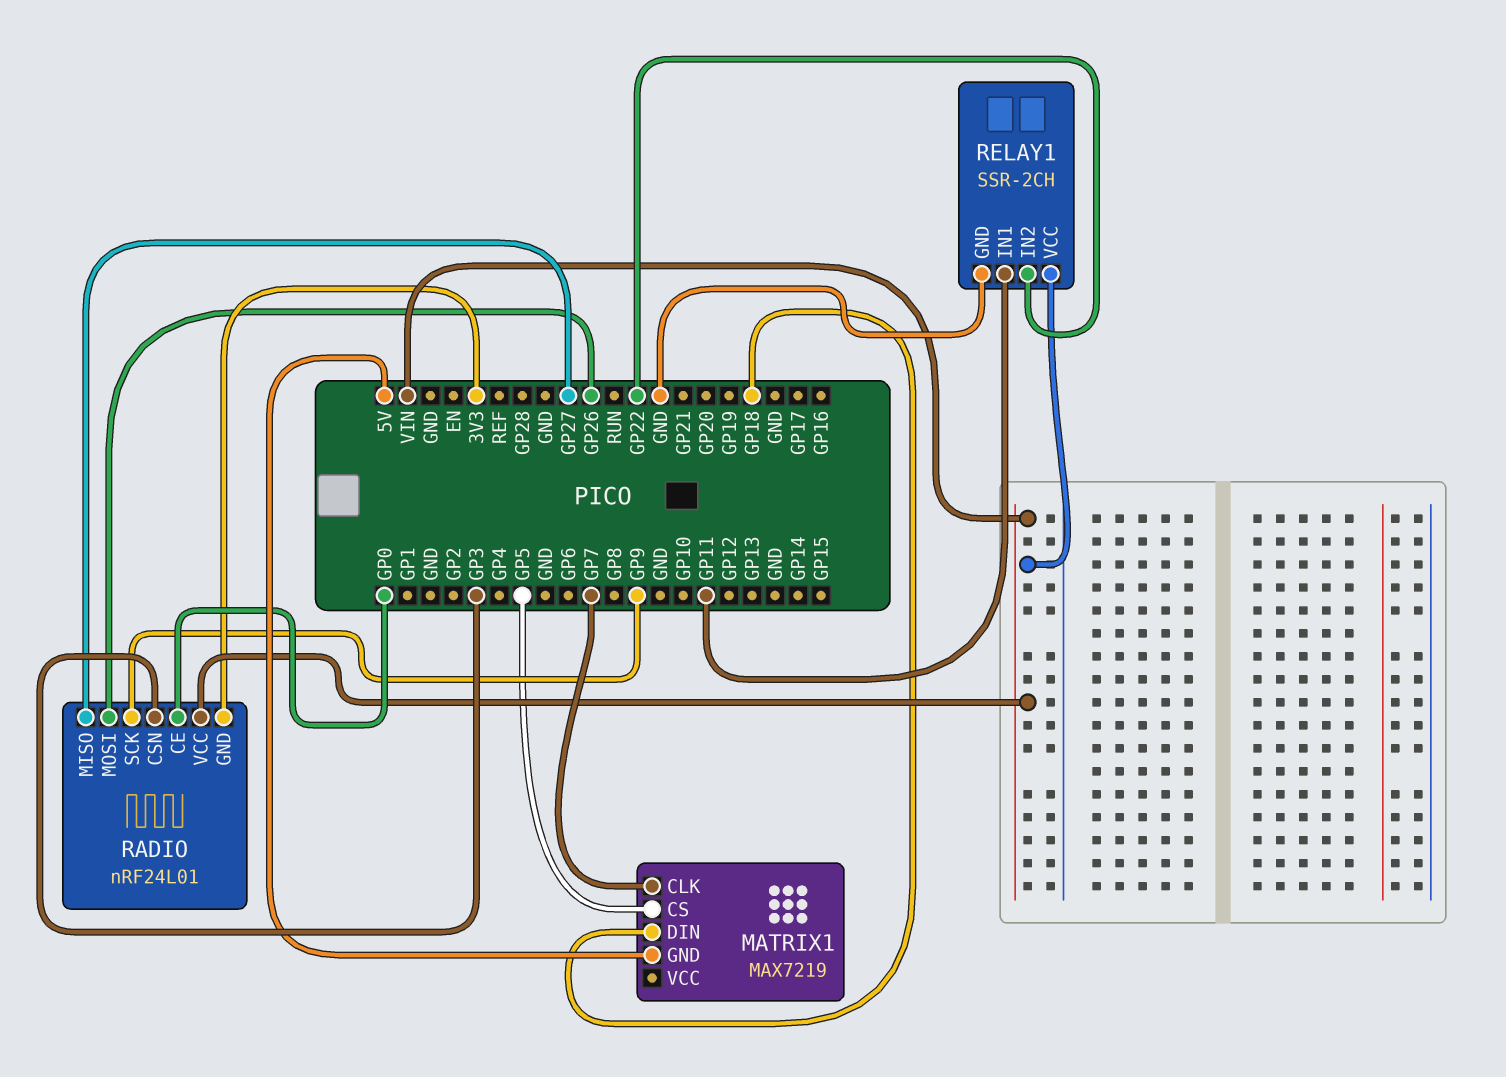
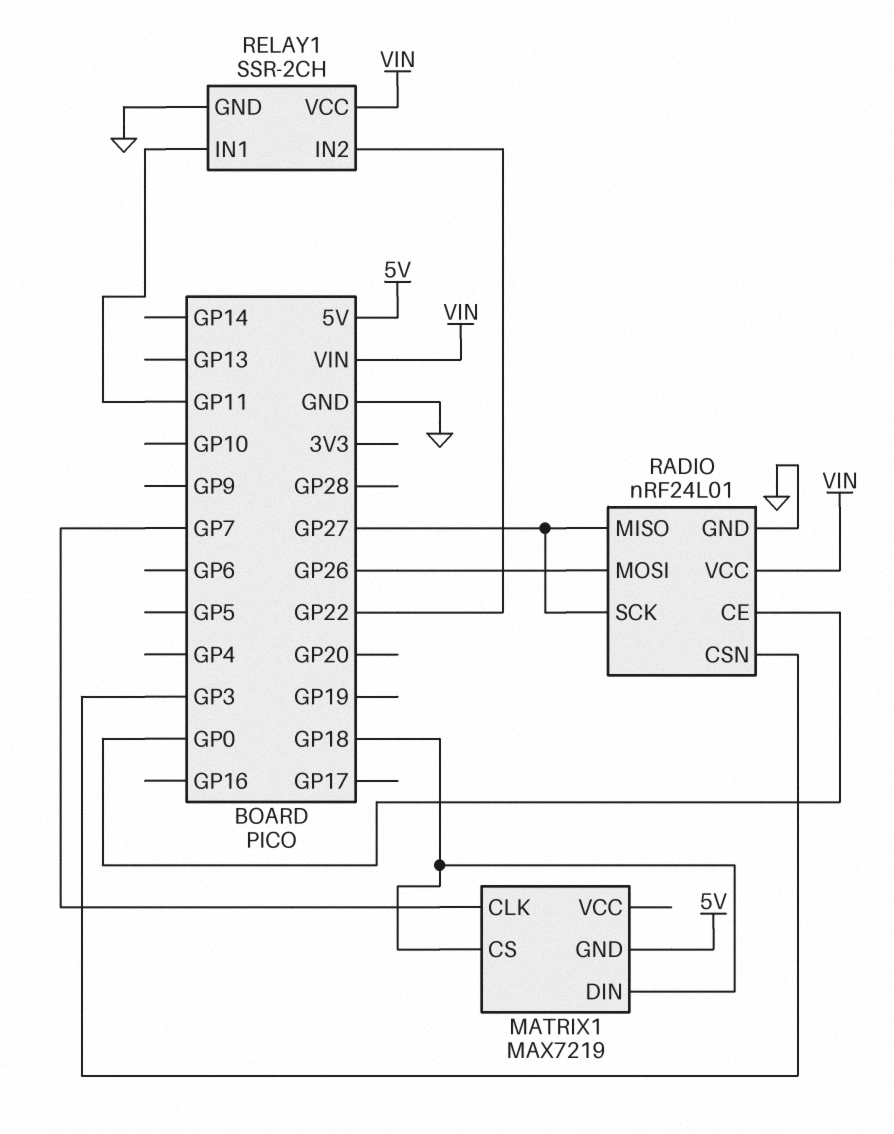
MATRIX1 pin CS: GP5 -> GP18
RADIO pin GND: 3V3 -> GND
RADIO pin SCK: GP9 -> GP27

